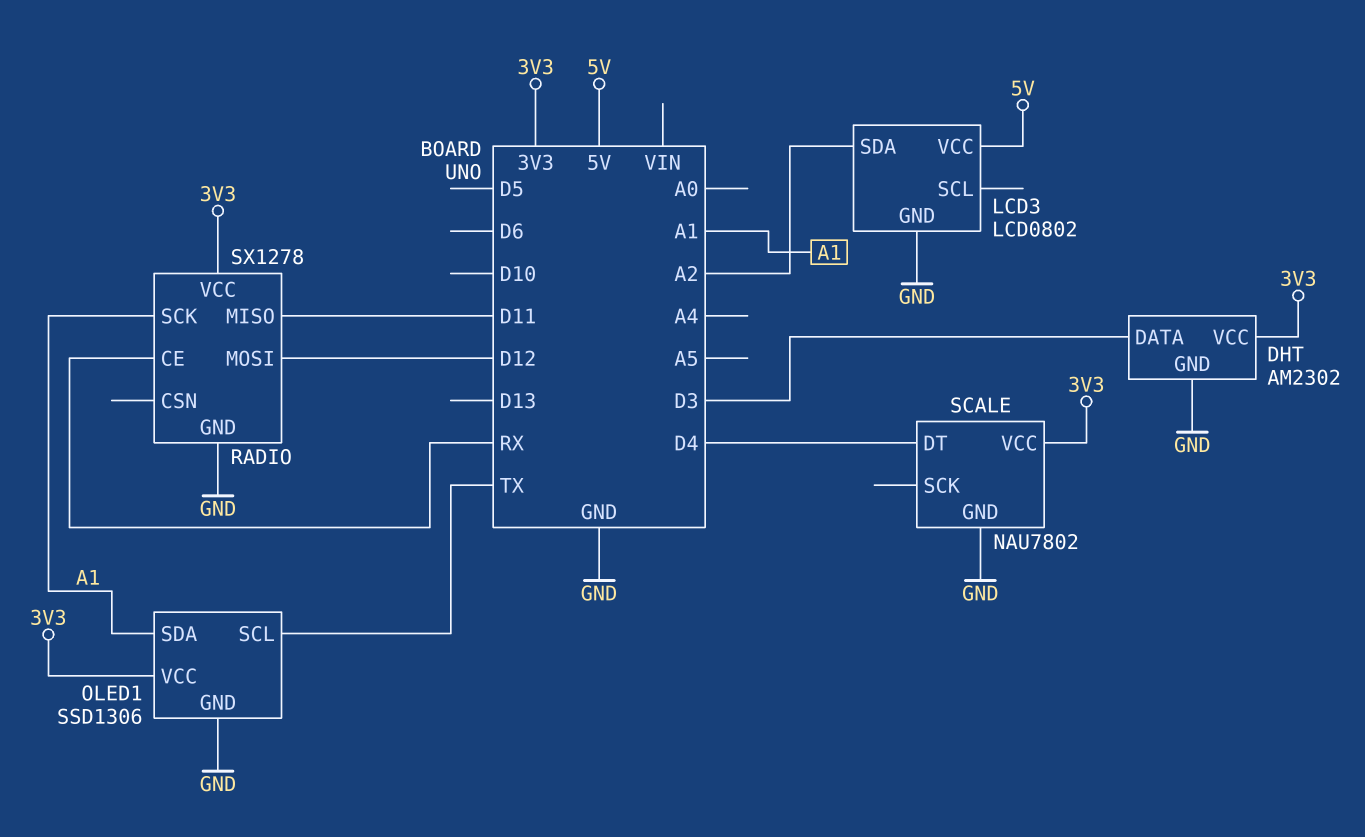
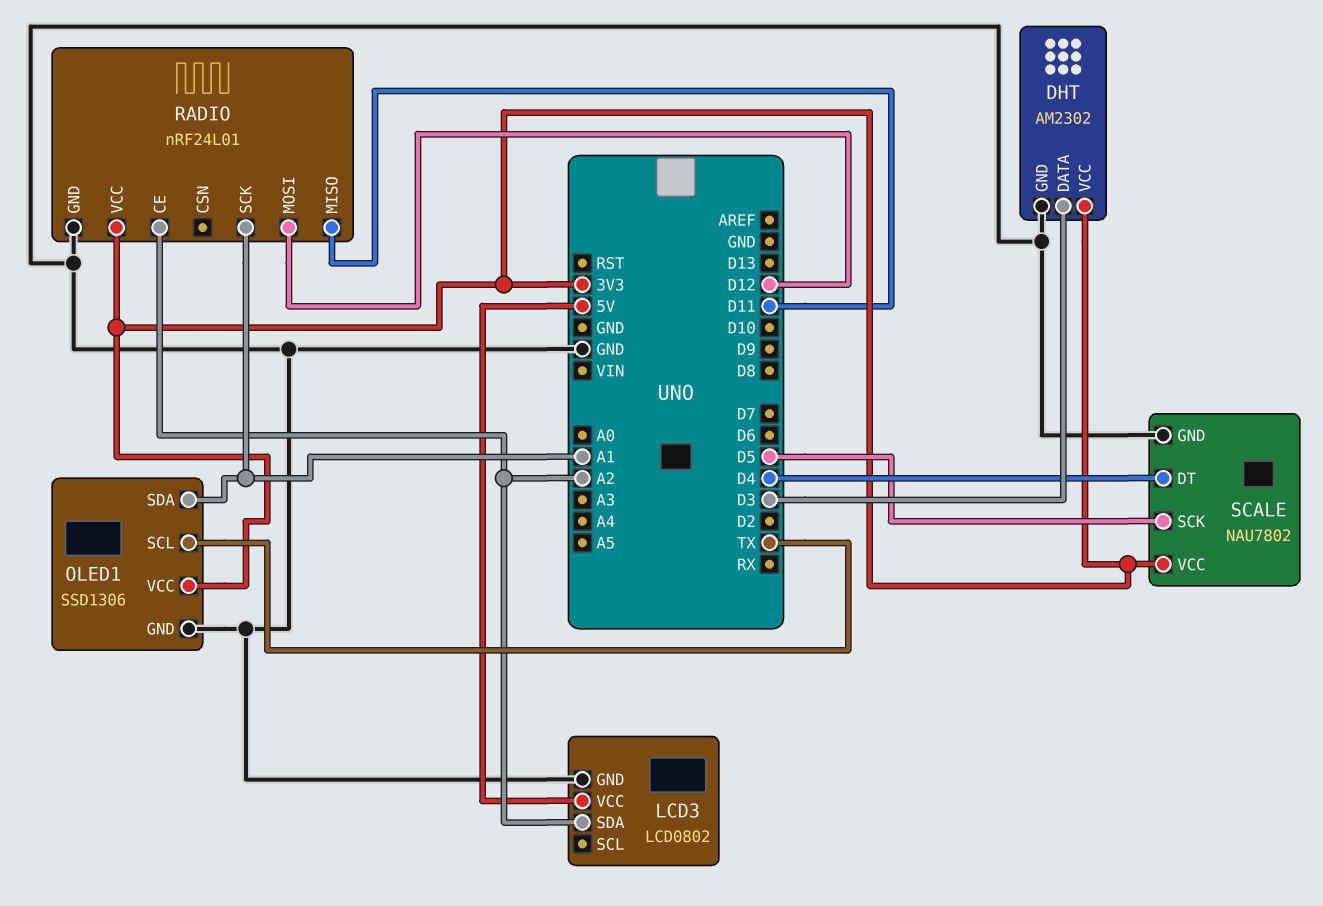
RADIO: SX1278 -> nRF24L01
RADIO pin CE: RX -> A2
SCALE pin SCK: none -> D5

